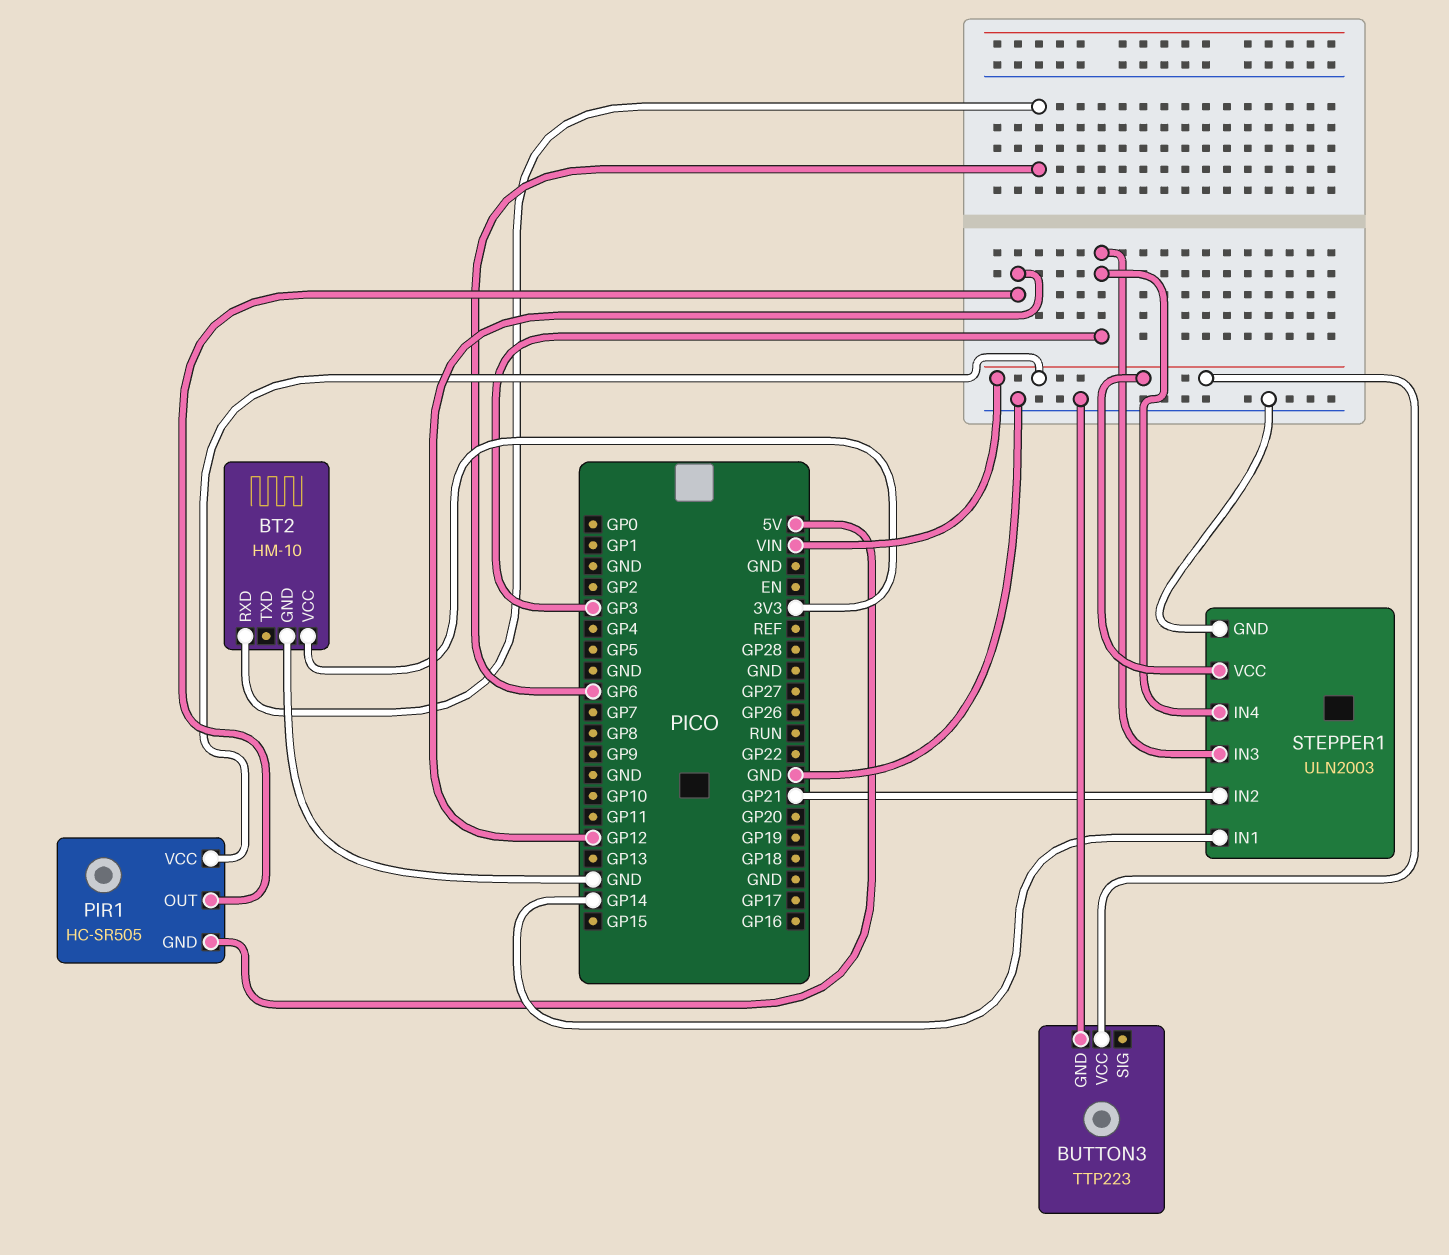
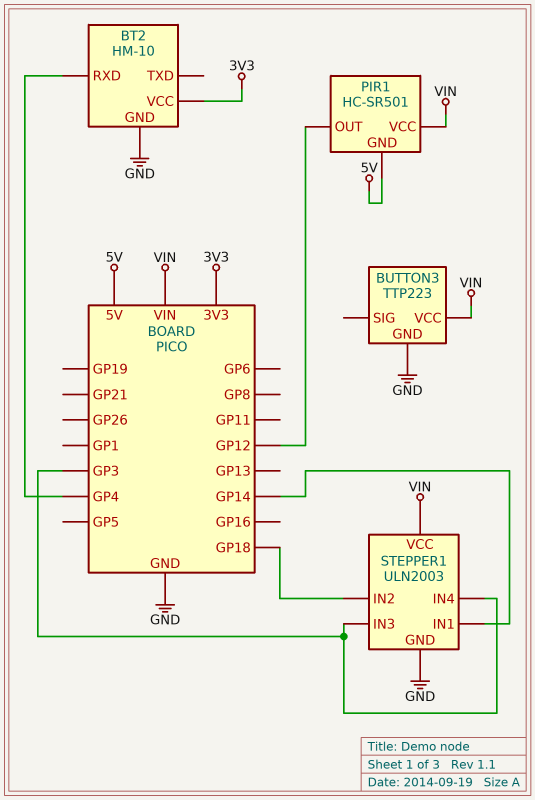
BT2 pin RXD: GP6 -> GP4
PIR1: HC-SR505 -> HC-SR501
STEPPER1 pin IN2: GP21 -> GP18

